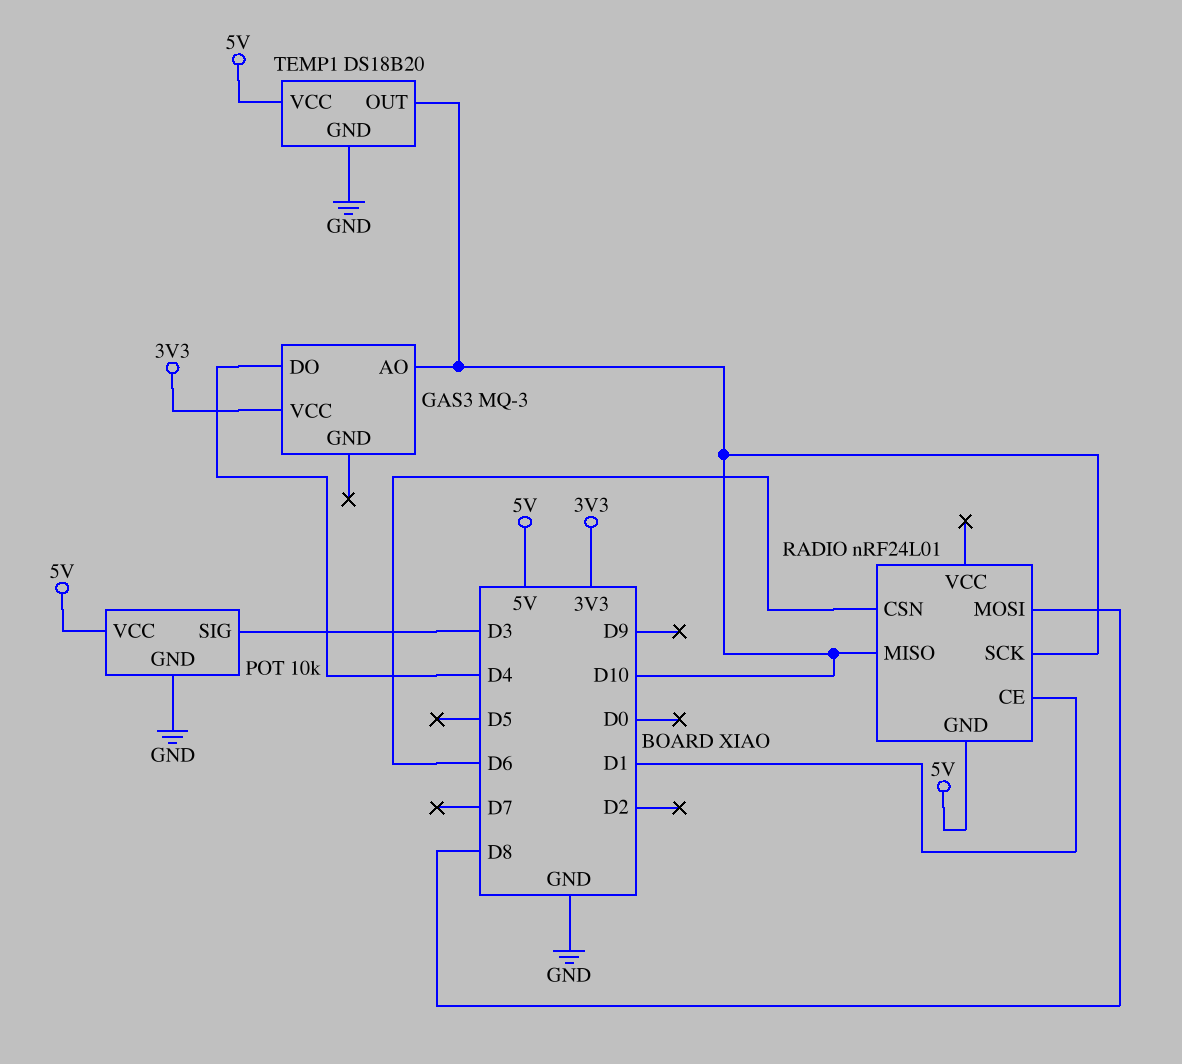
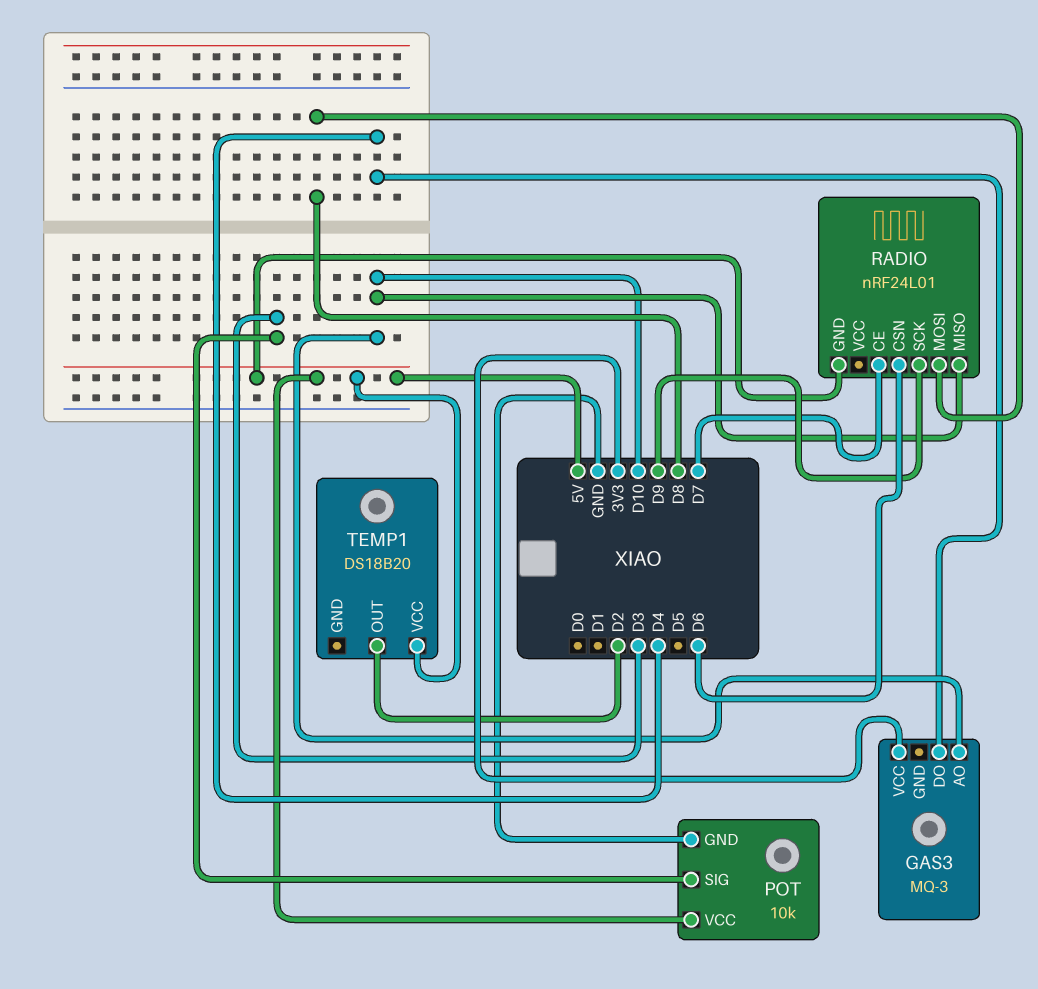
RADIO pin CE: D1 -> D7
RADIO pin SCK: D10 -> D9
TEMP1 pin GND: GND -> none
TEMP1 pin OUT: D10 -> D2

